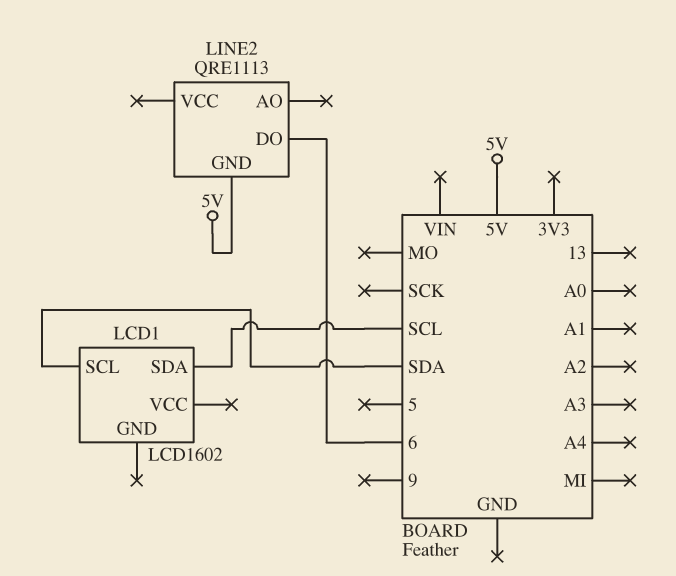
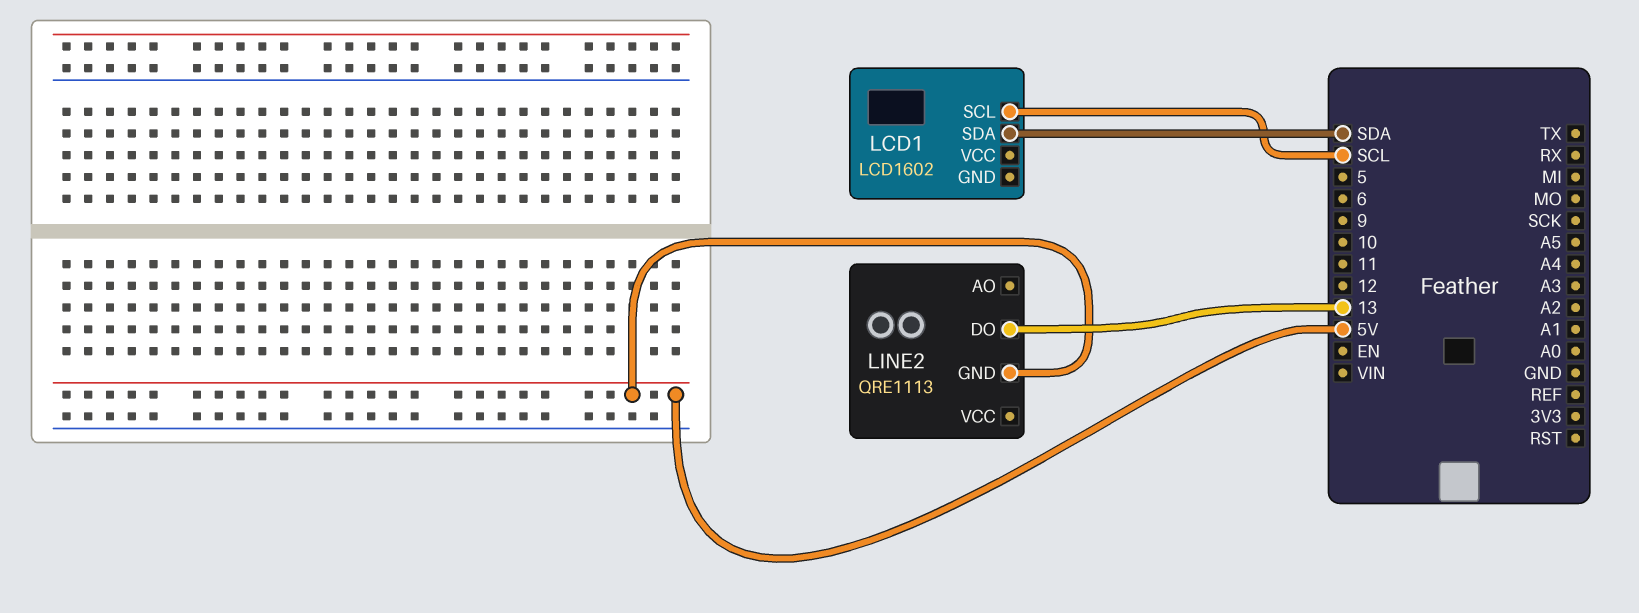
LCD1 pin SCL: SDA -> SCL
LCD1 pin SDA: SCL -> SDA
LINE2 pin DO: 6 -> 13

